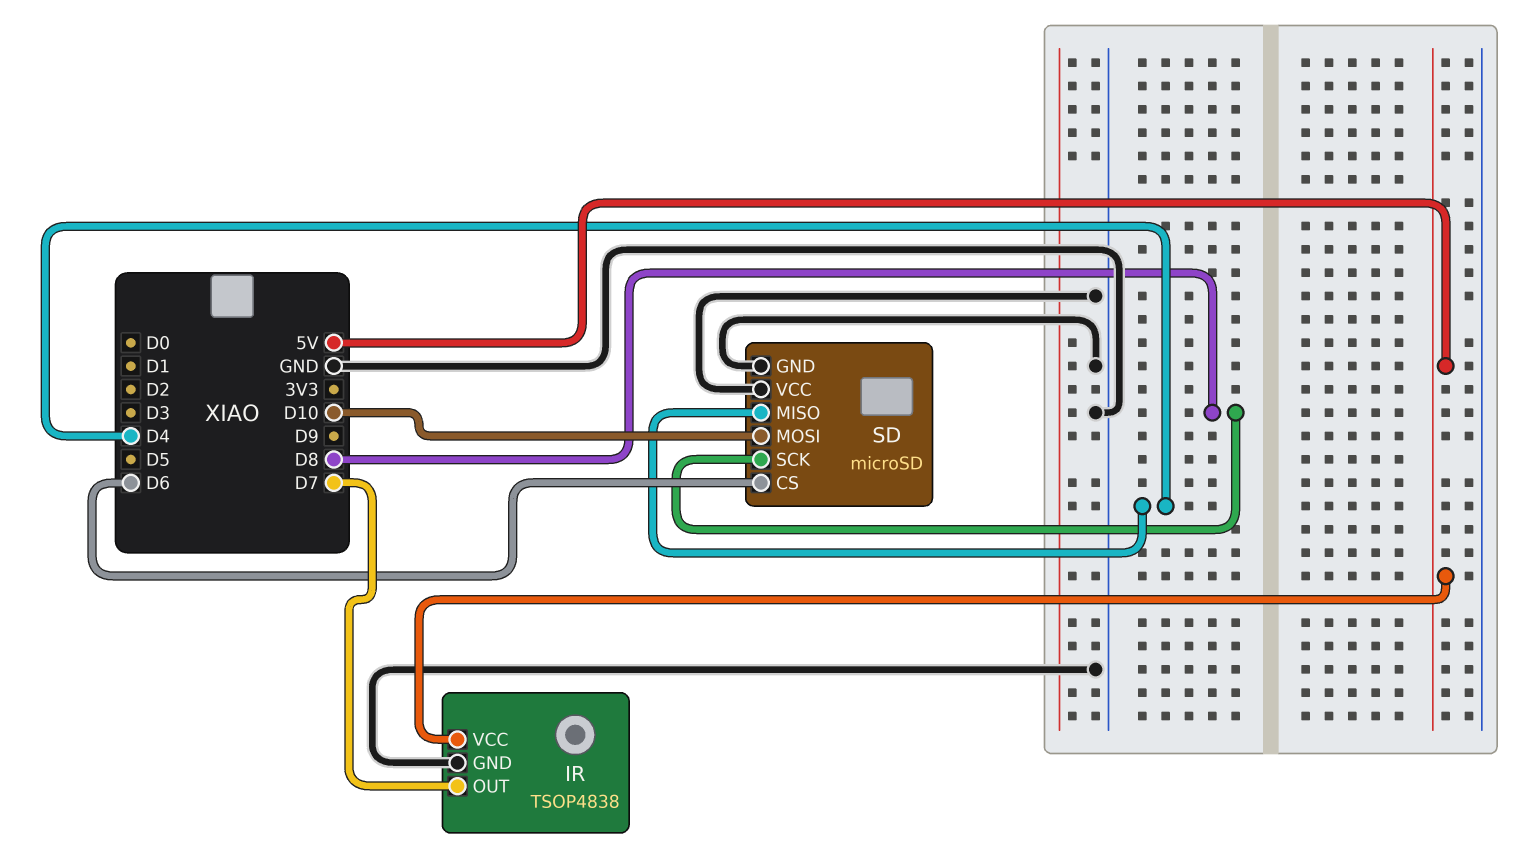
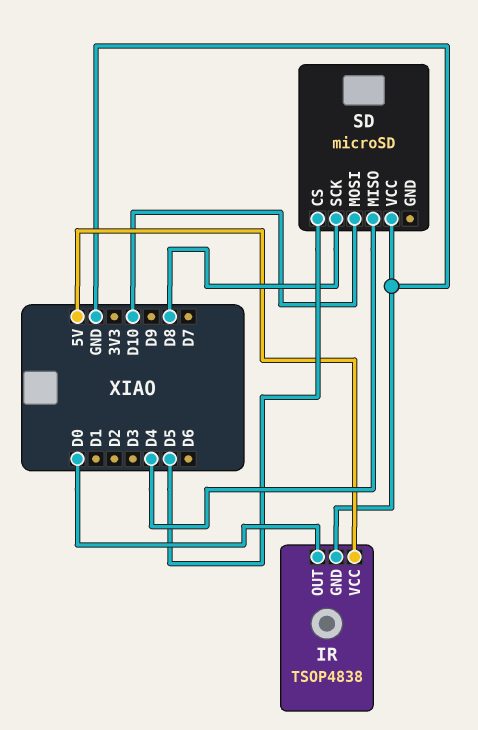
IR pin OUT: D7 -> D0
SD pin CS: D6 -> D5
SD pin GND: GND -> none

